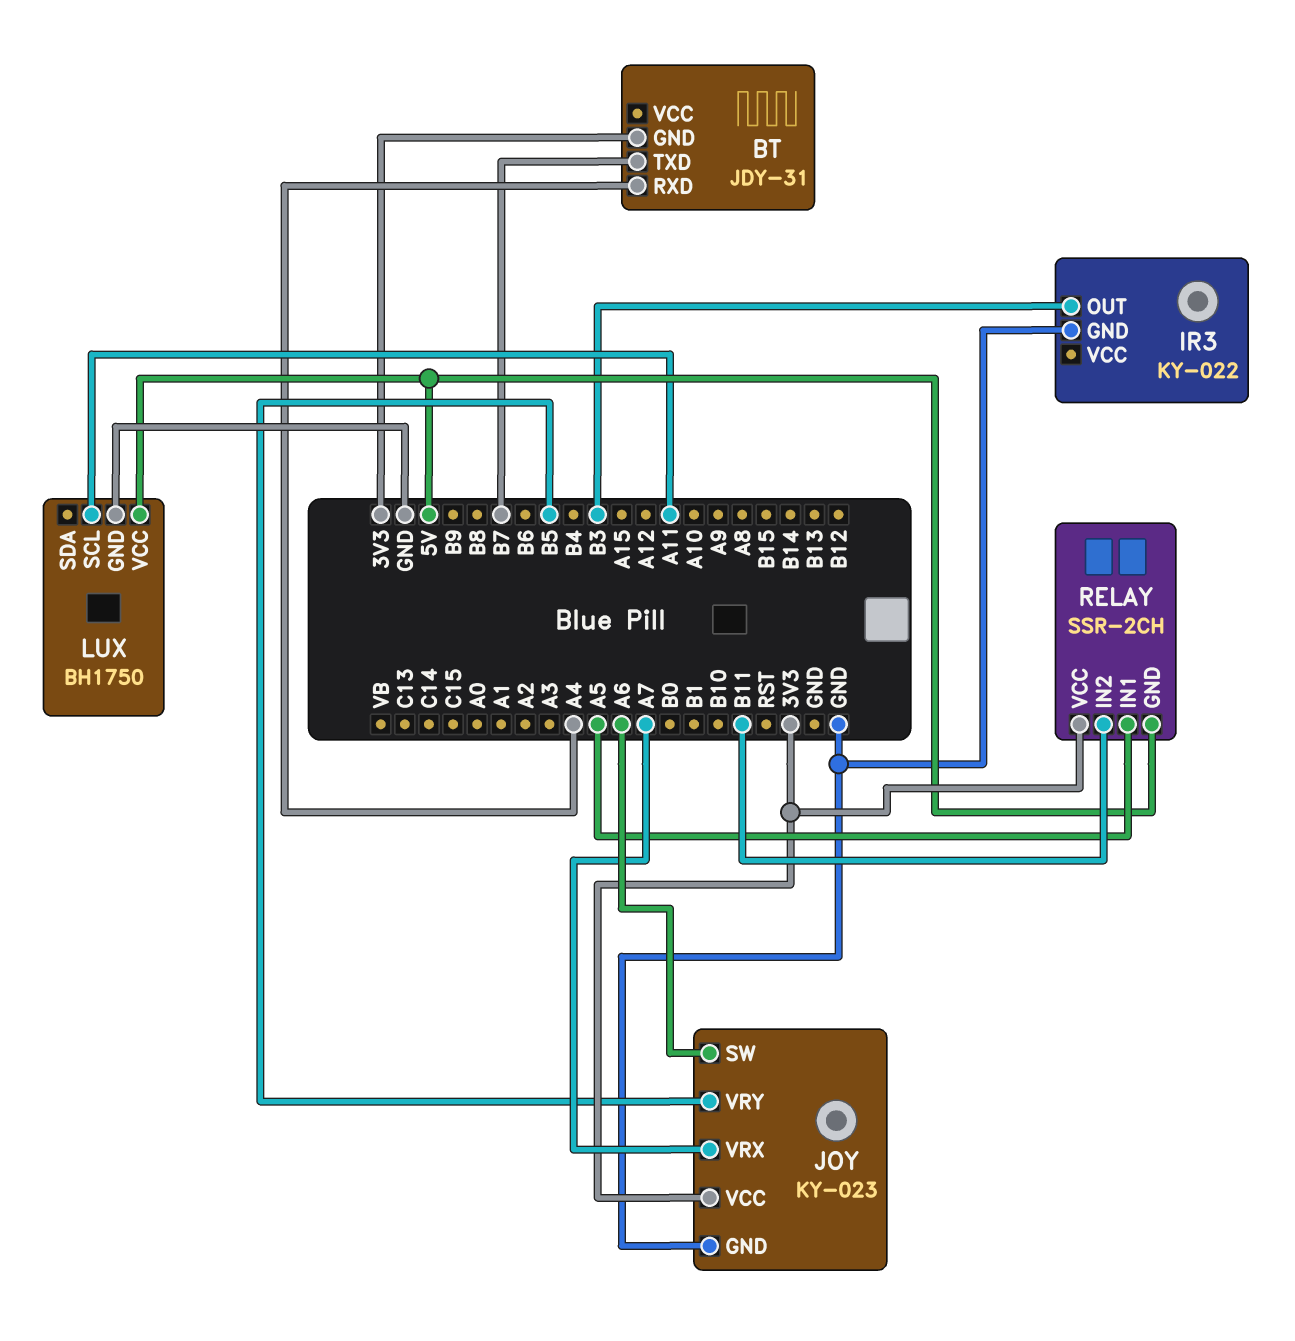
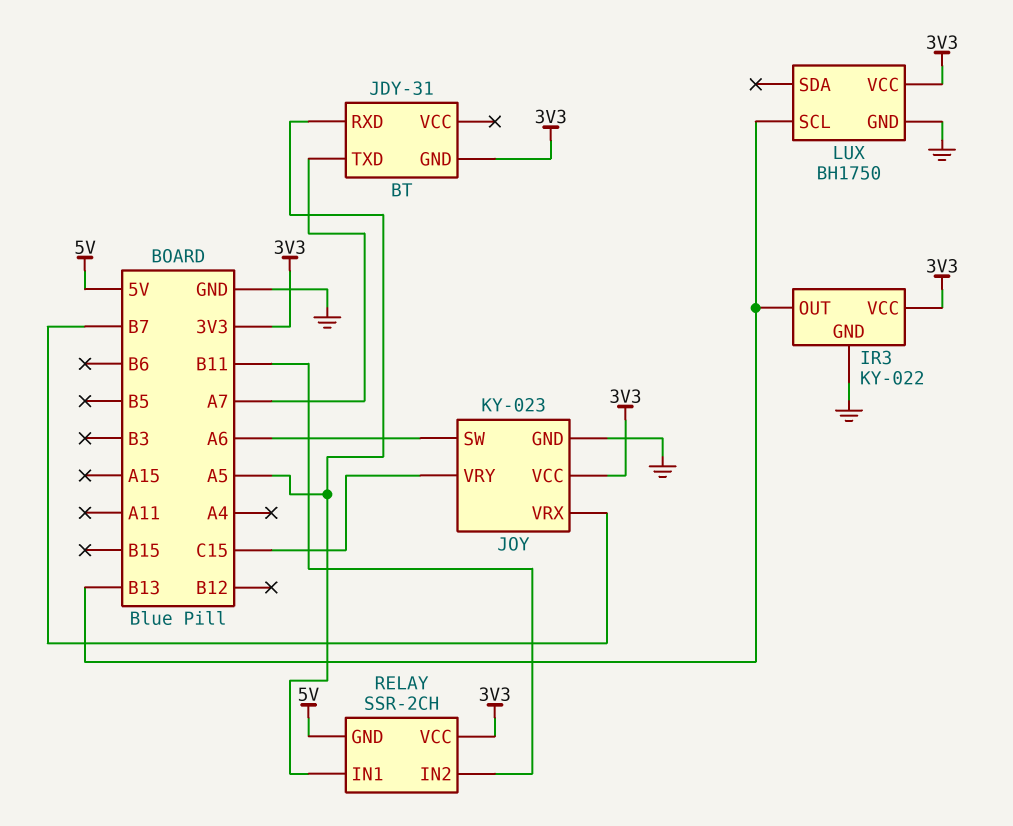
BT pin RXD: A4 -> A5
BT pin TXD: B7 -> A7
IR3 pin OUT: B3 -> B13
IR3 pin VCC: none -> 3V3
JOY pin VRX: A7 -> B7
JOY pin VRY: B5 -> C15
LUX pin SCL: A11 -> B13
LUX pin VCC: 5V -> 3V3

